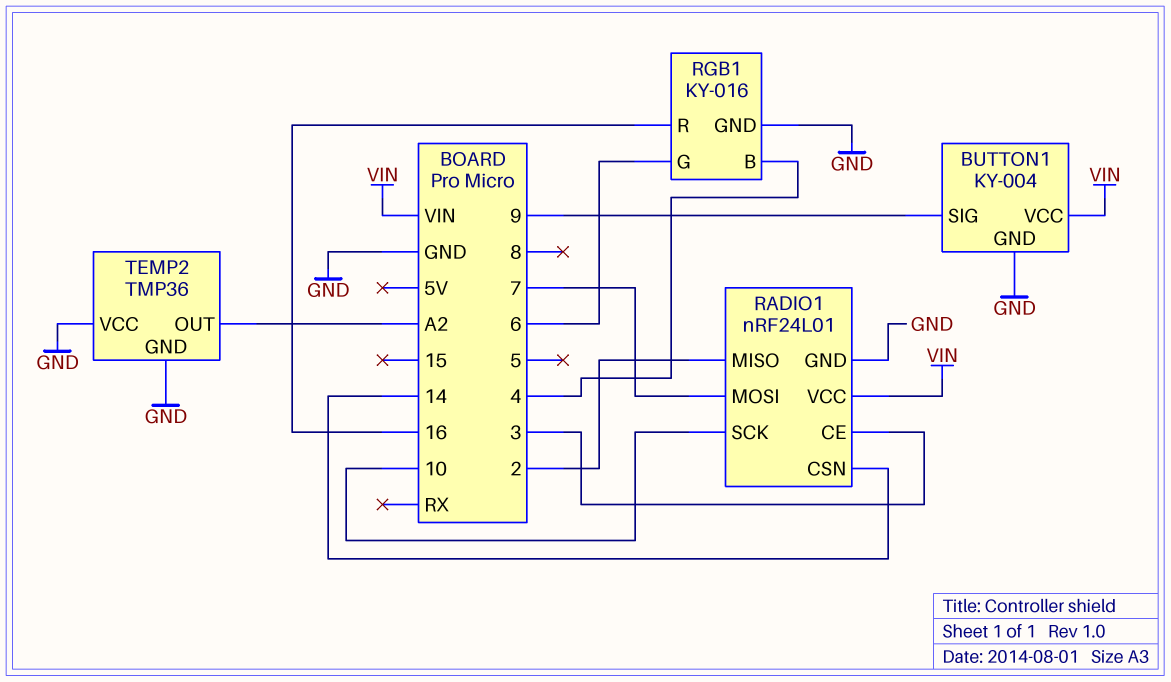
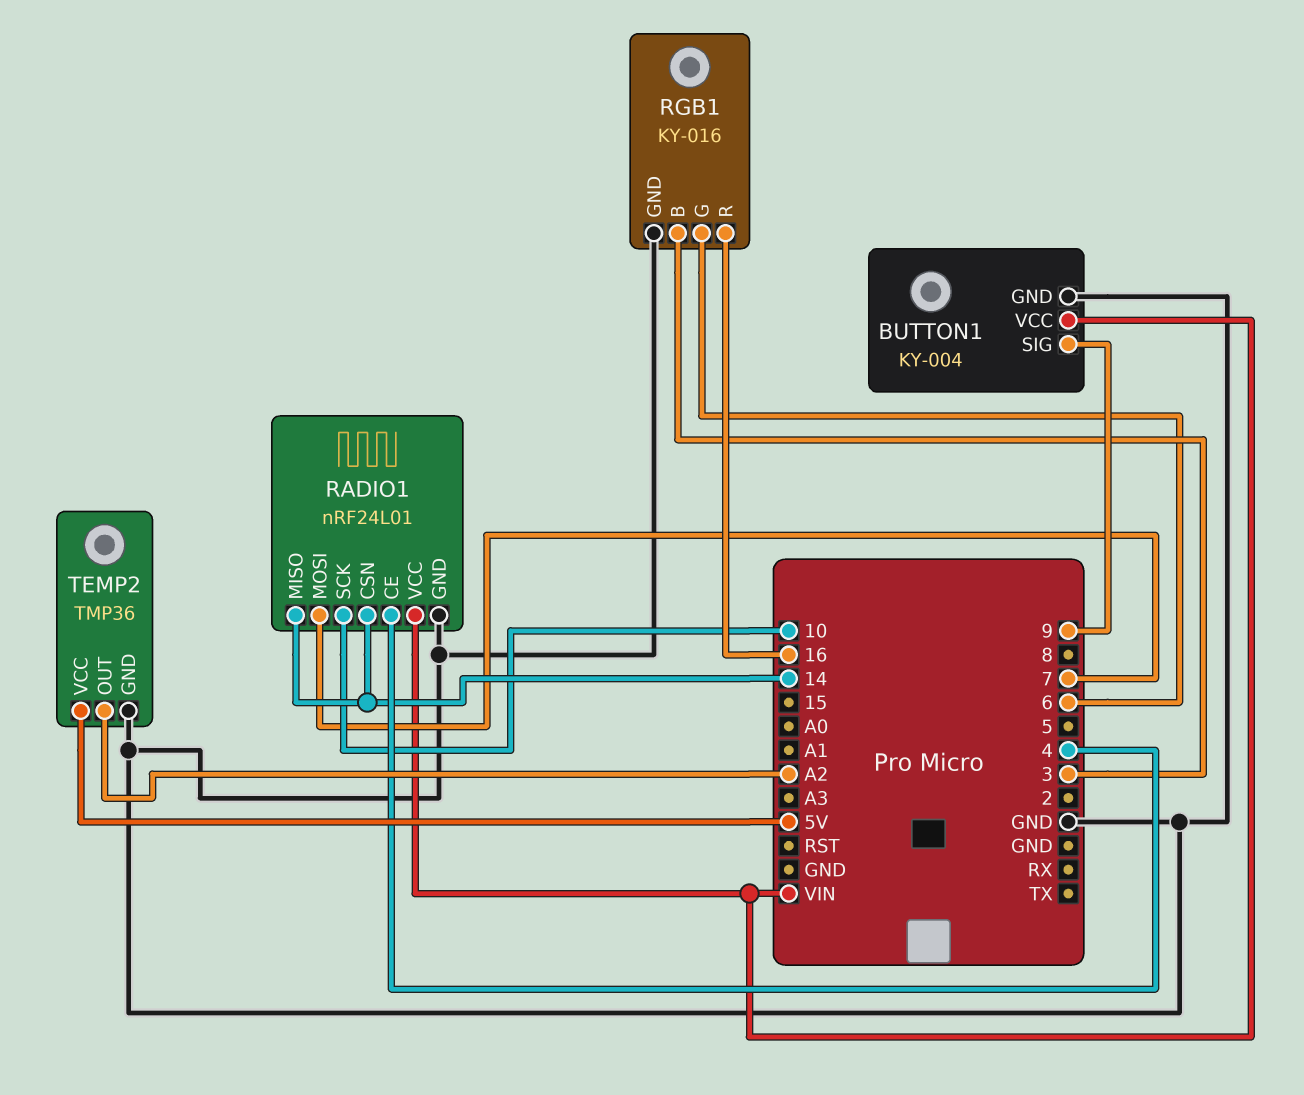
RADIO1 pin CE: 3 -> 4
RADIO1 pin MISO: 2 -> 14
RGB1 pin B: 4 -> 3
TEMP2 pin VCC: GND -> 5V

